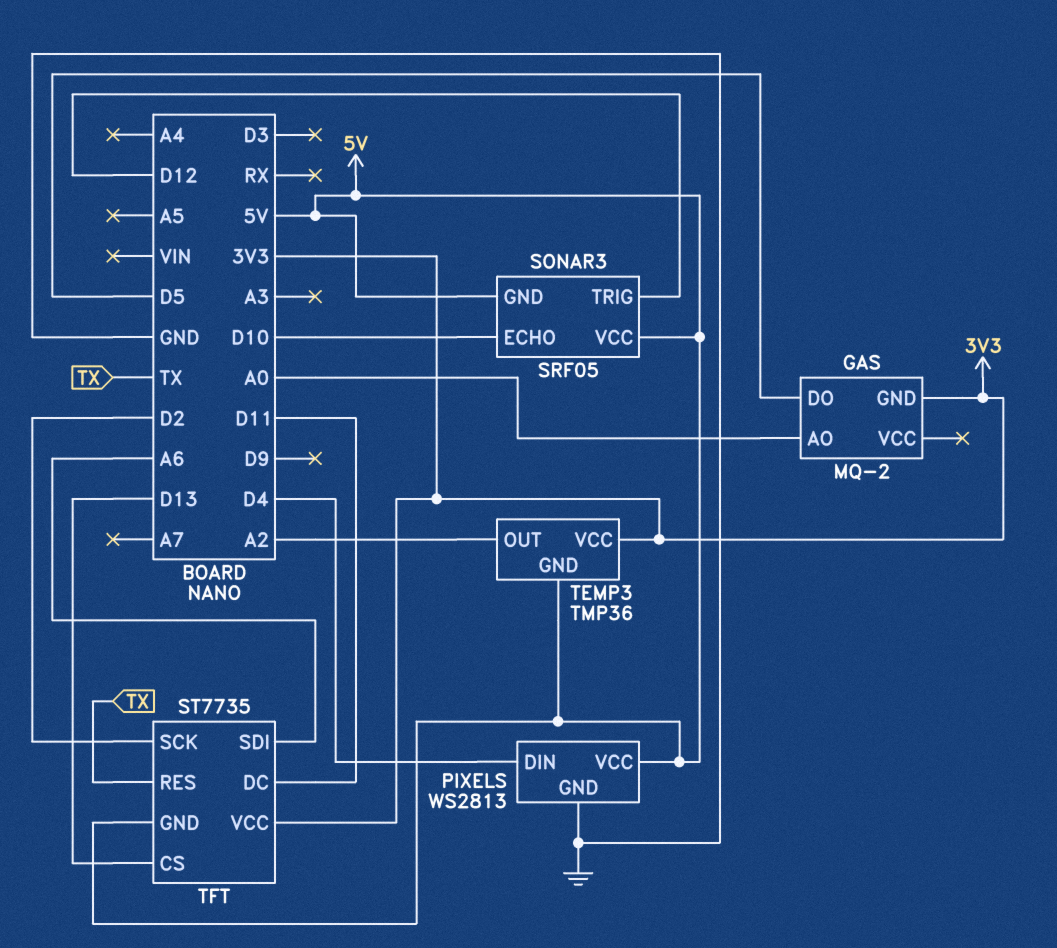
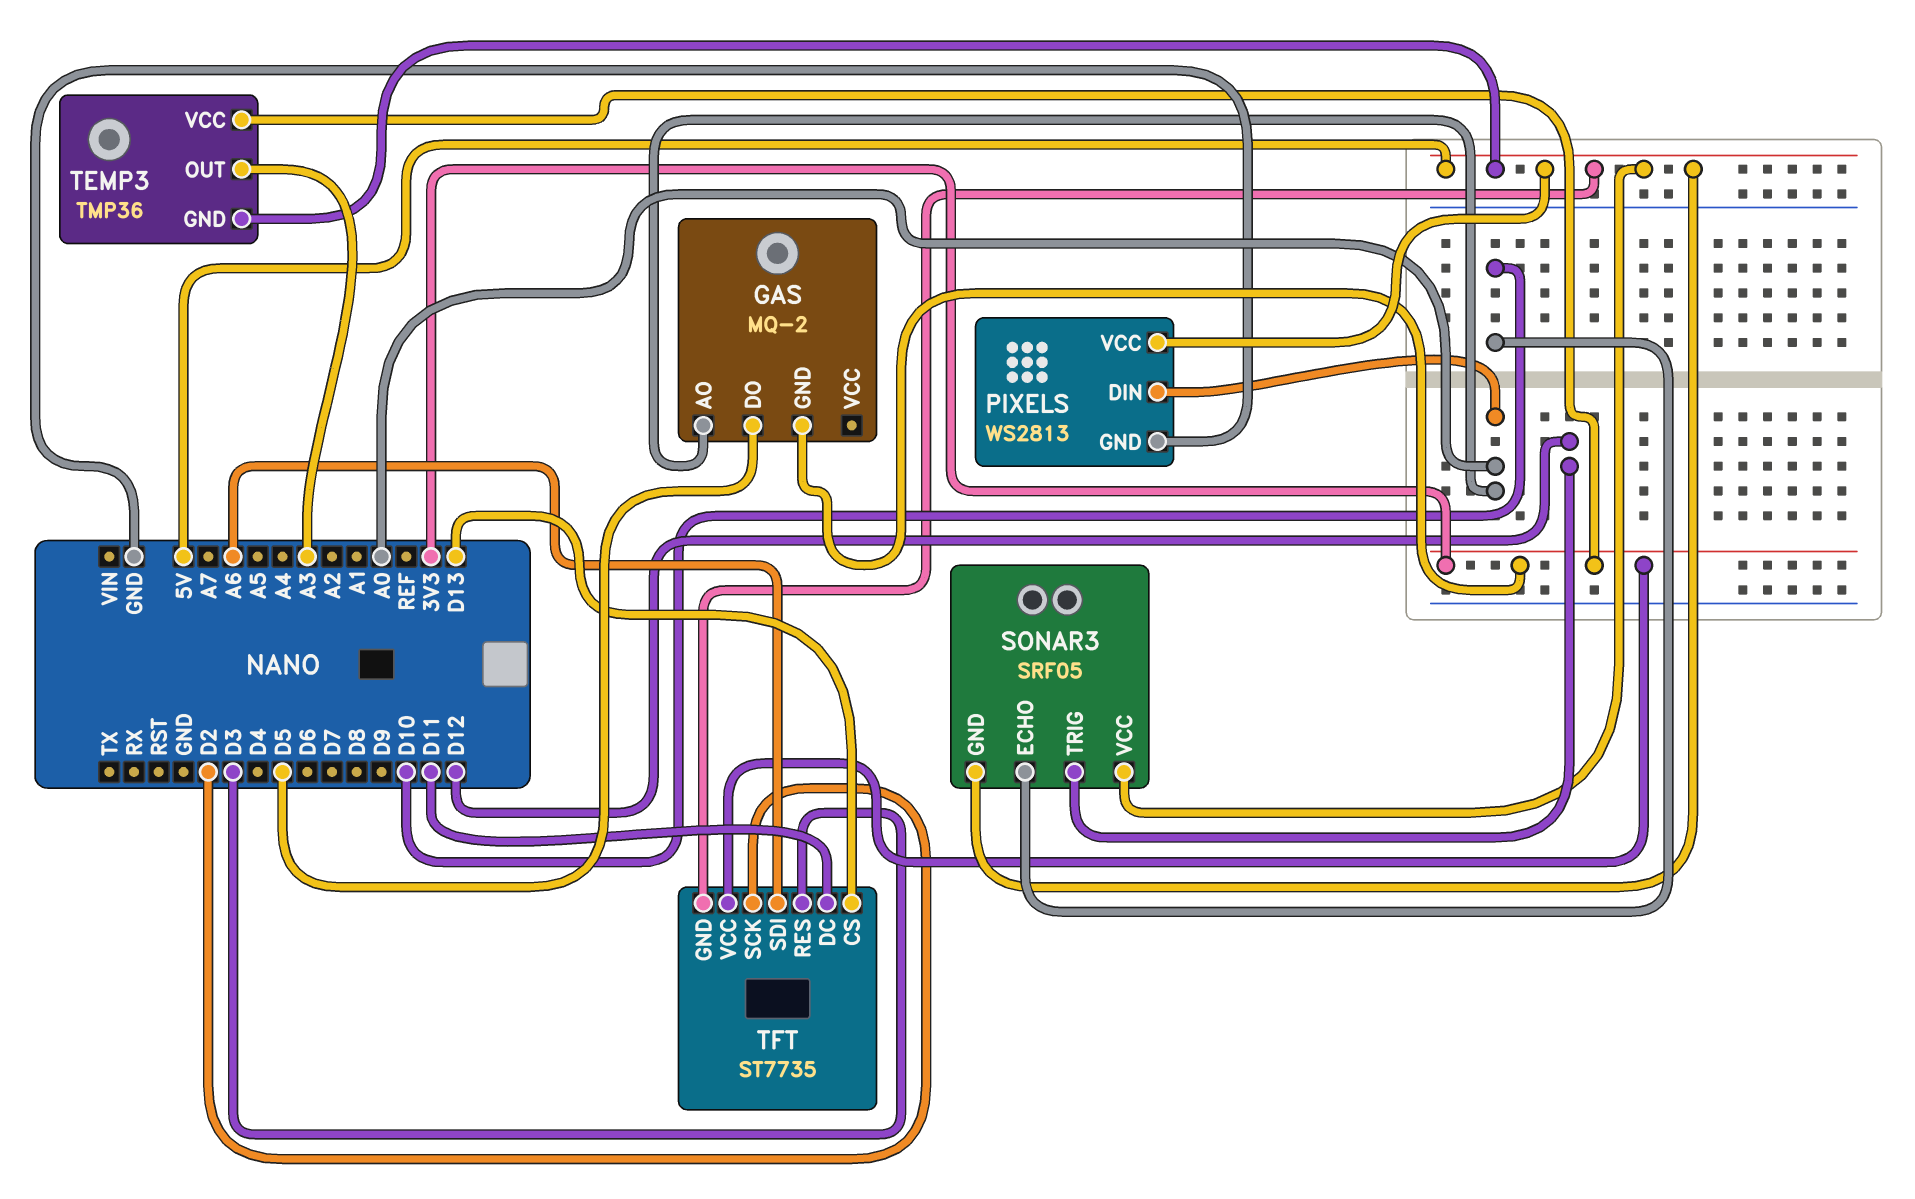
PIXELS pin DIN: D4 -> A0
TEMP3 pin OUT: A2 -> A3
TFT pin RES: TX -> D3

